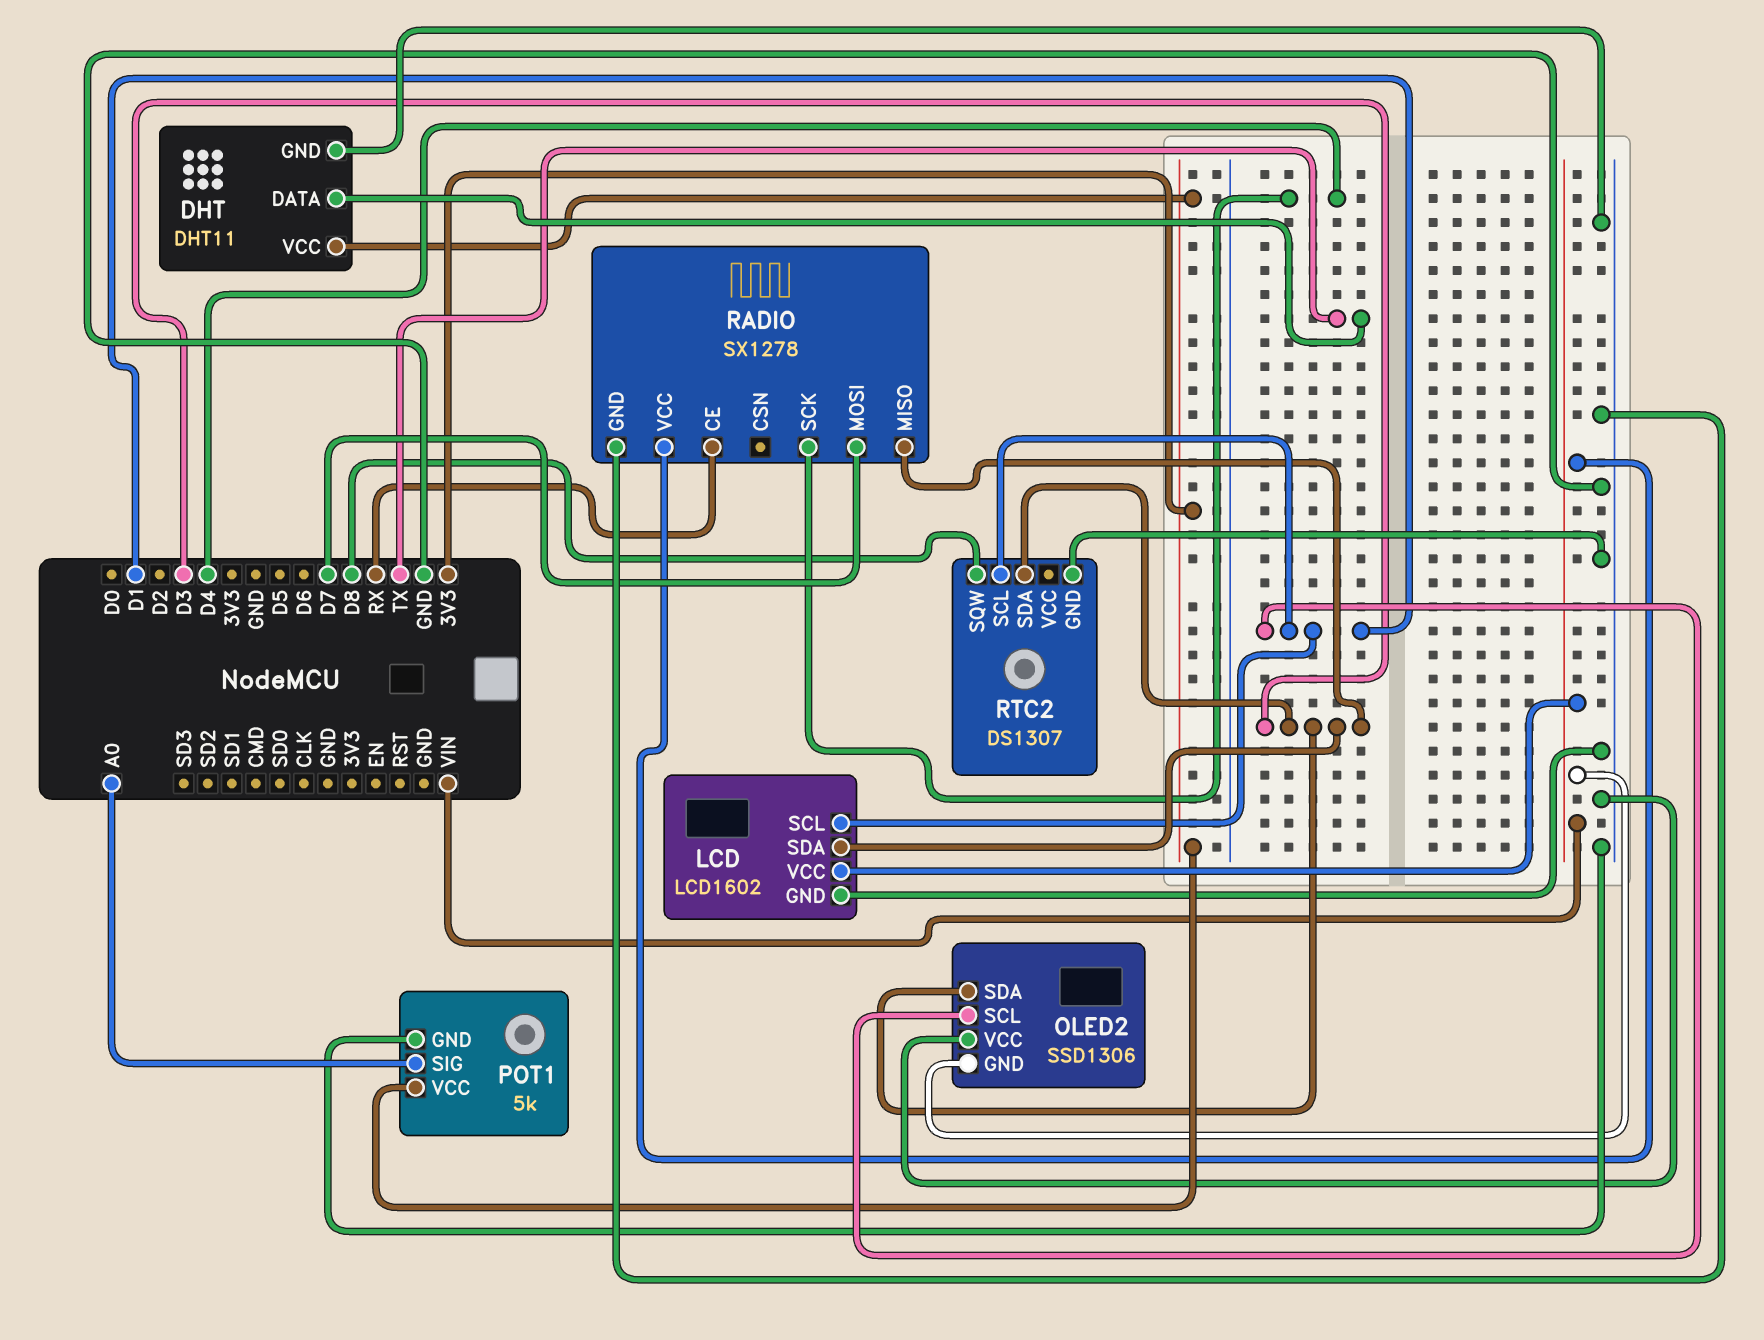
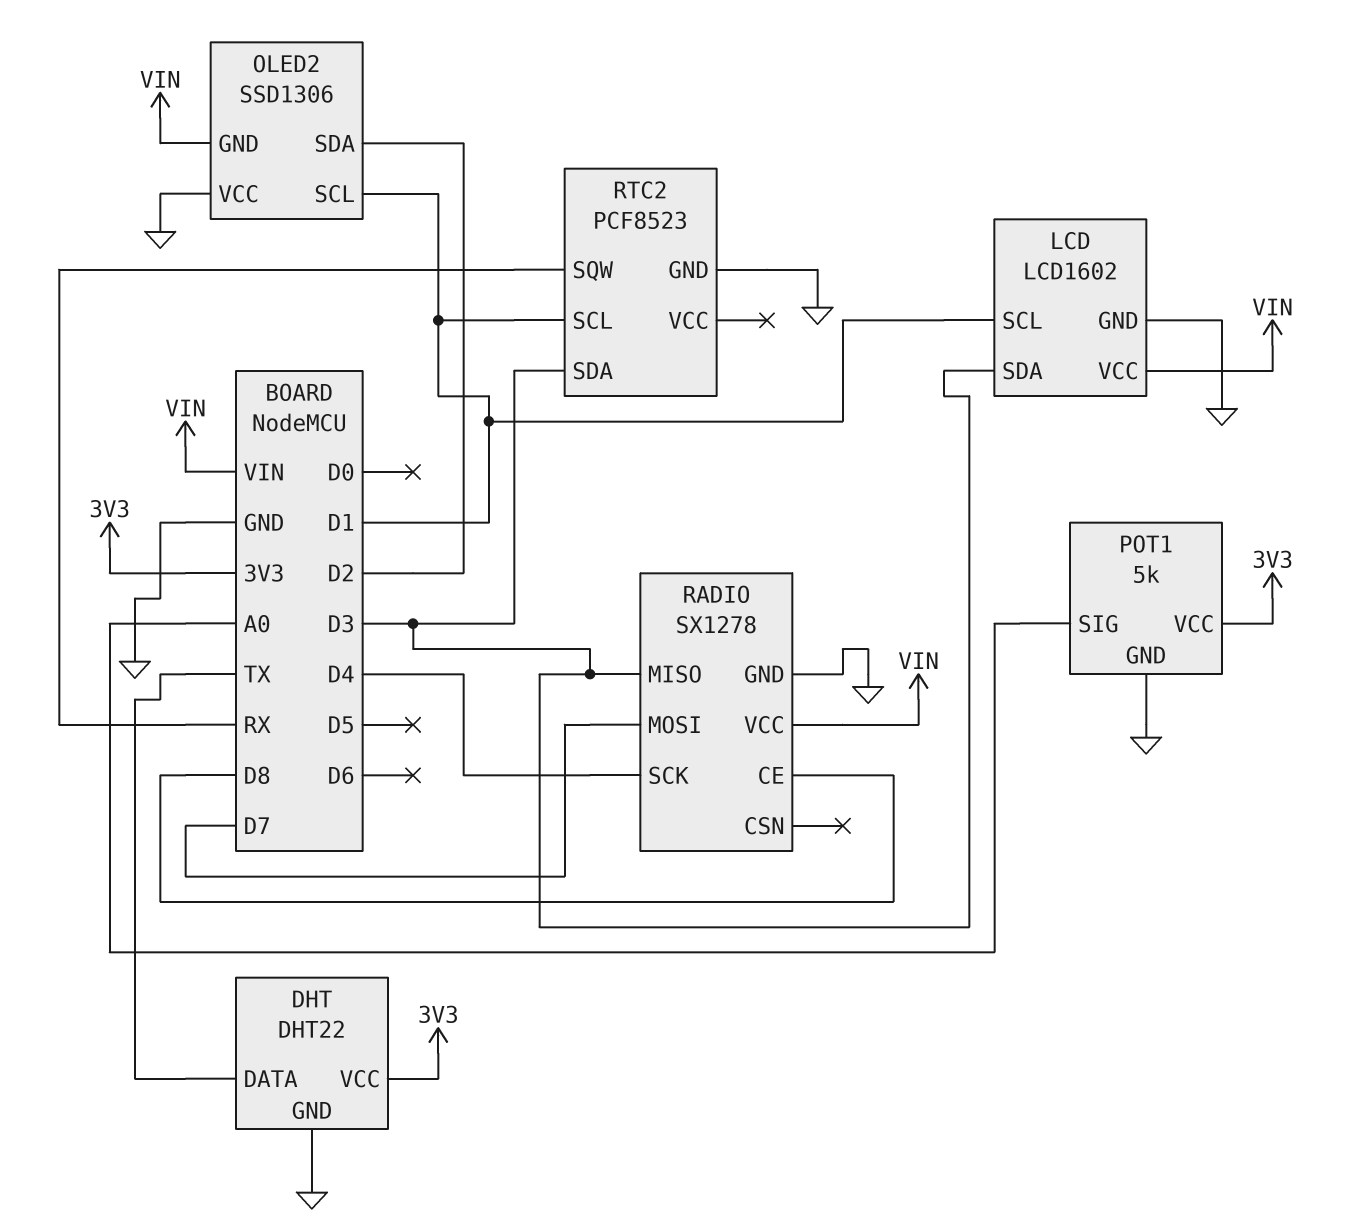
DHT: DHT11 -> DHT22
OLED2 pin SDA: D3 -> D2
RADIO pin CE: RX -> D8
RTC2: DS1307 -> PCF8523
RTC2 pin SQW: D8 -> RX

